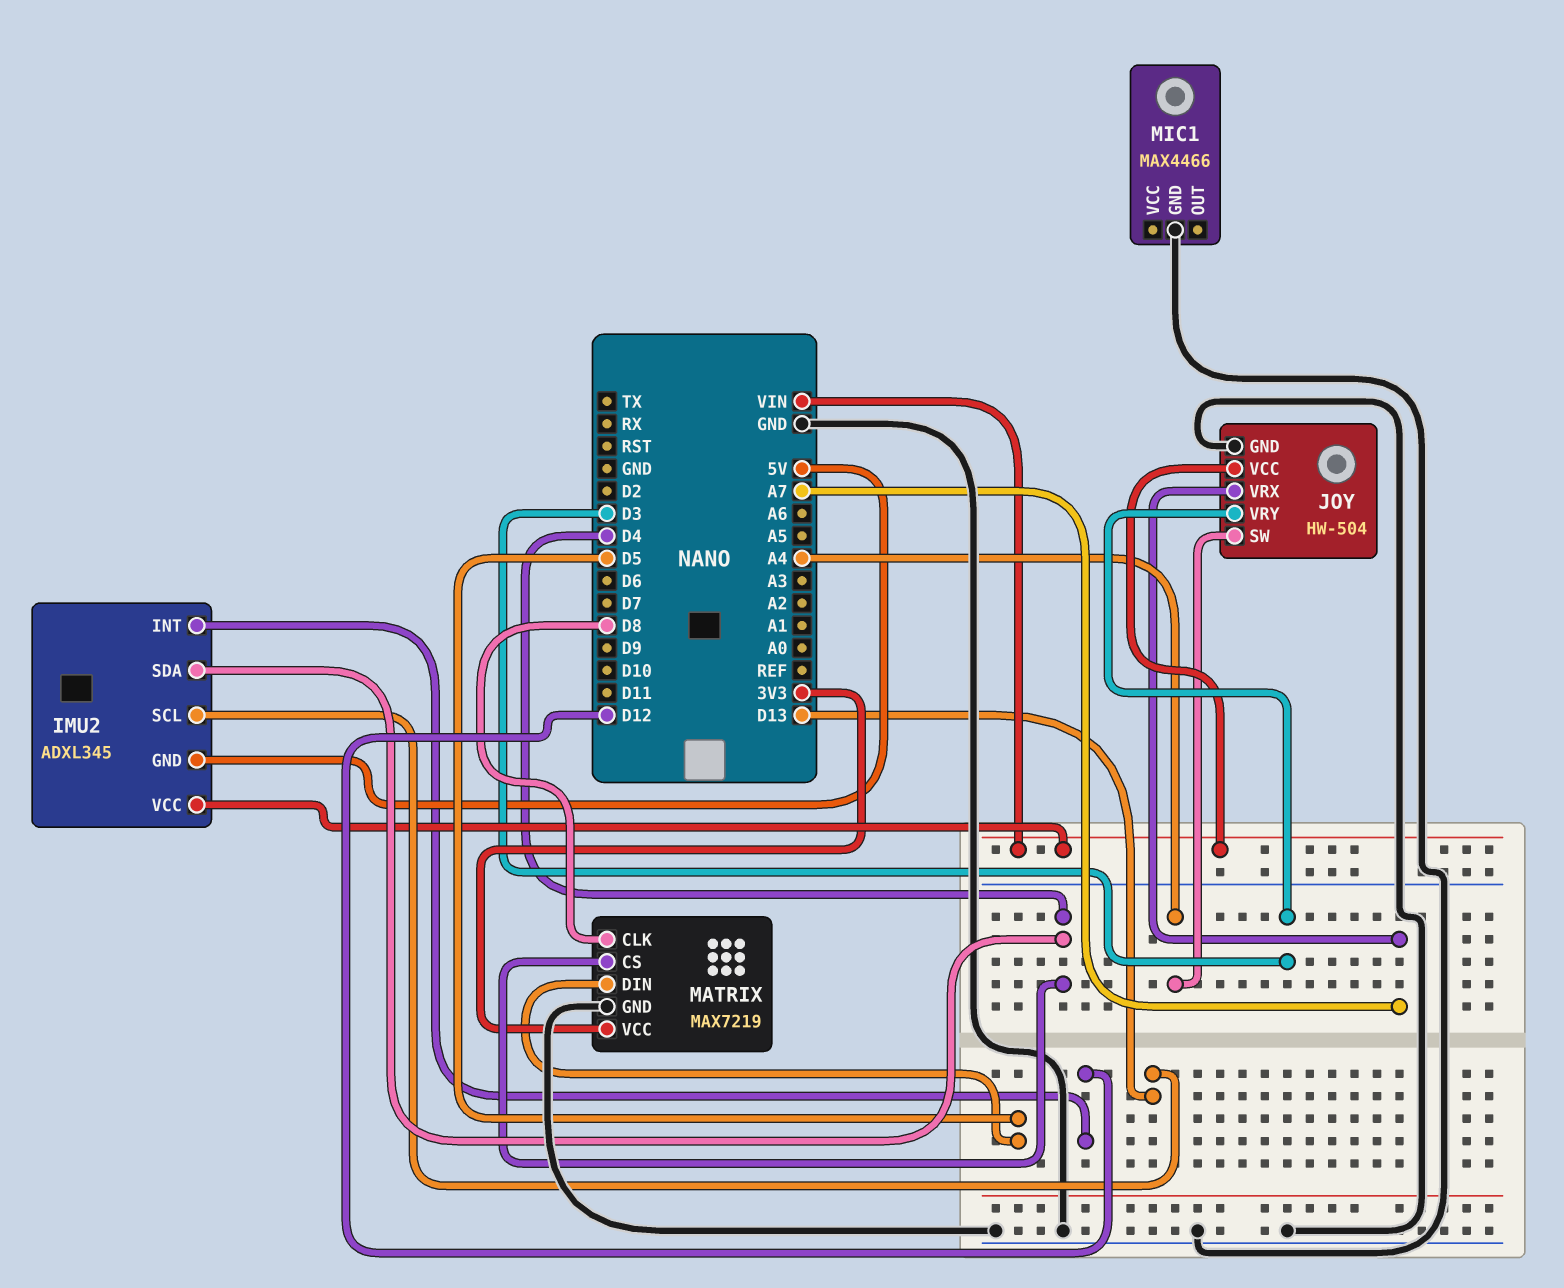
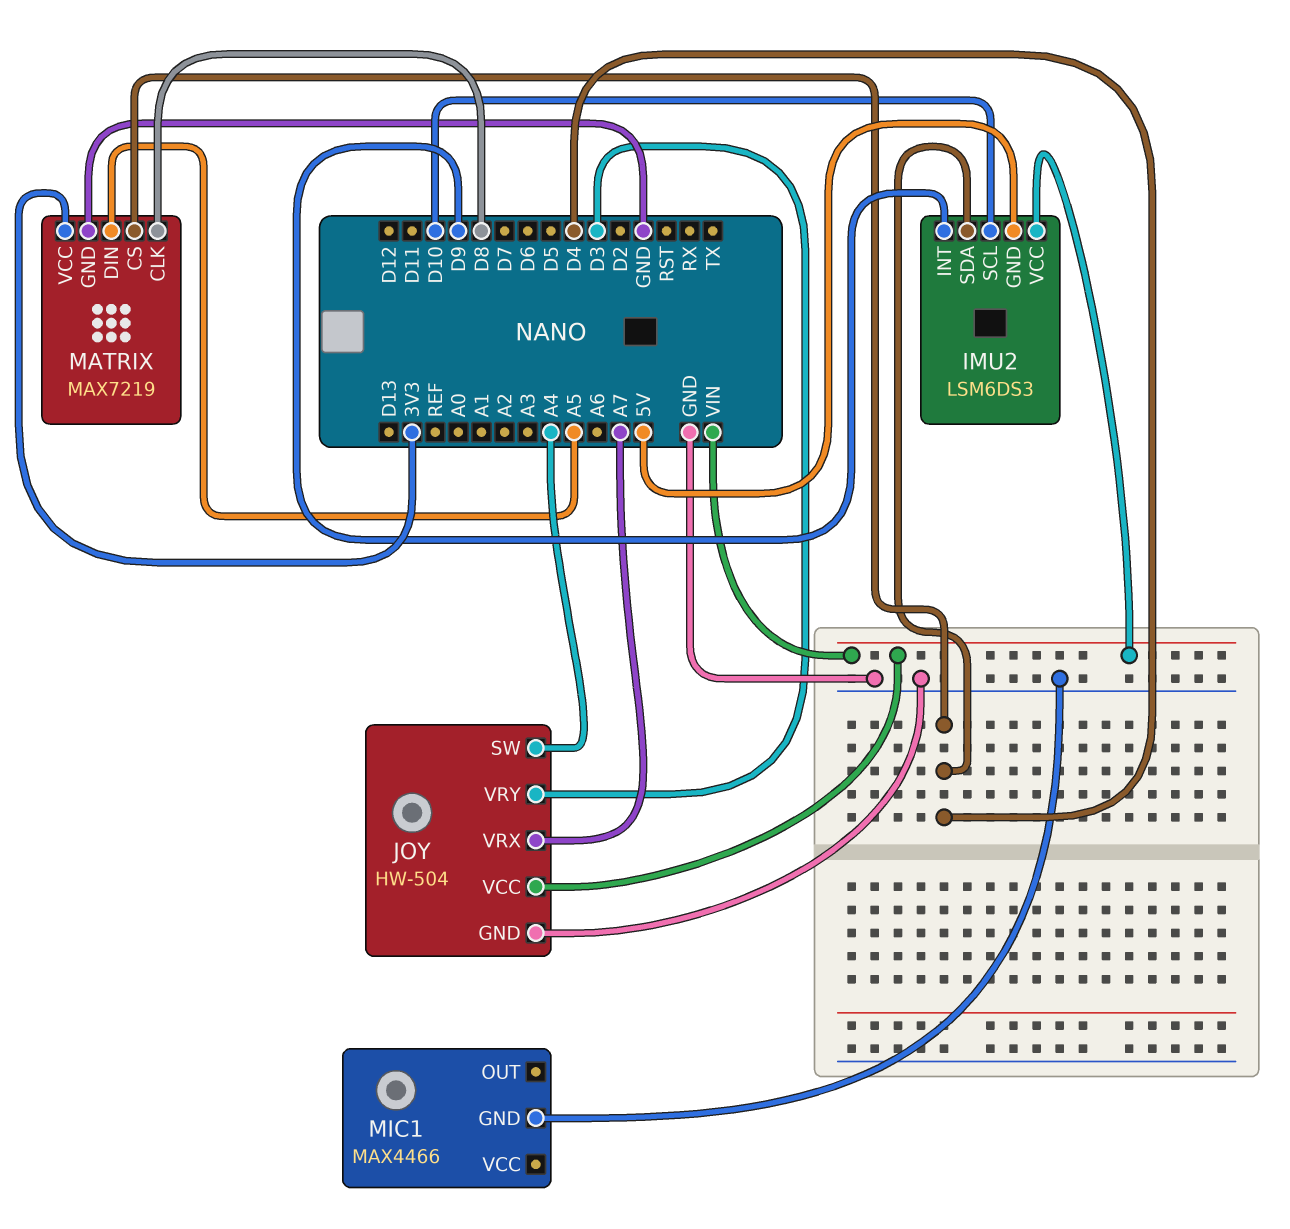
IMU2: ADXL345 -> LSM6DS3
IMU2 pin INT: D12 -> D9
IMU2 pin SCL: D13 -> D10
MATRIX pin DIN: D5 -> A5

